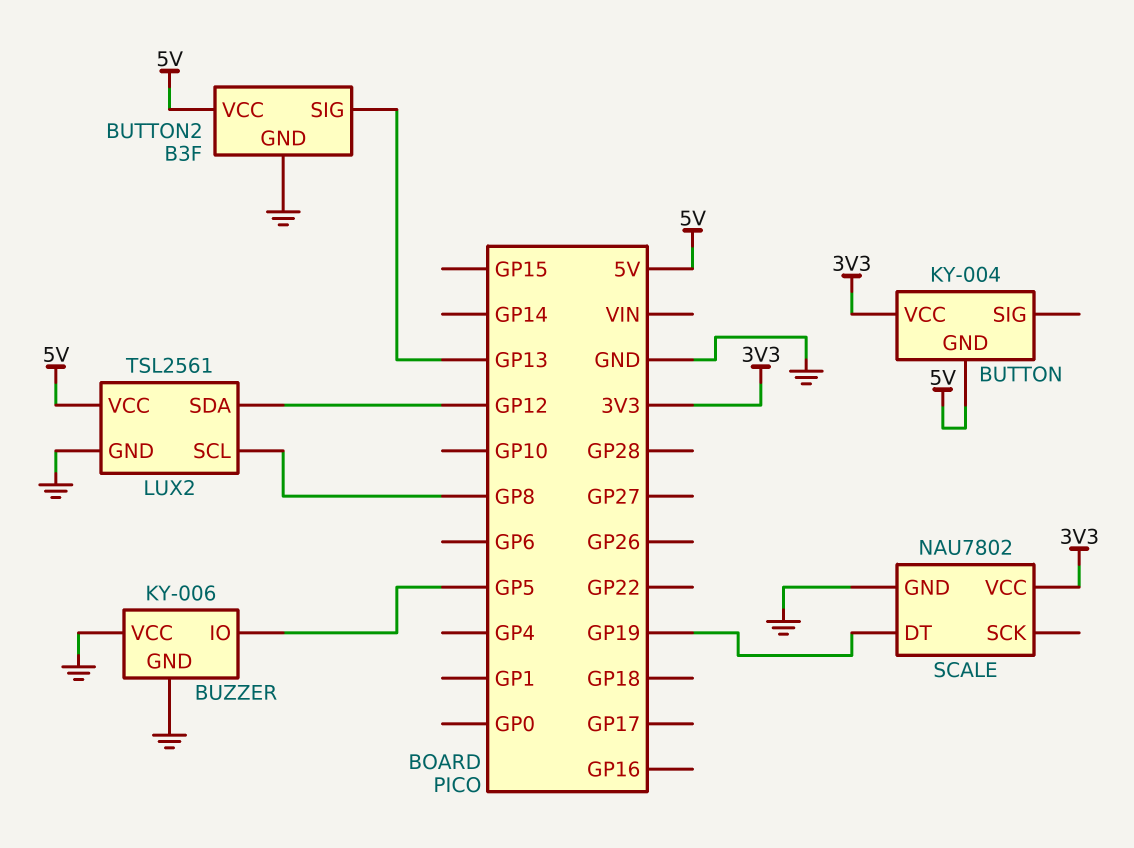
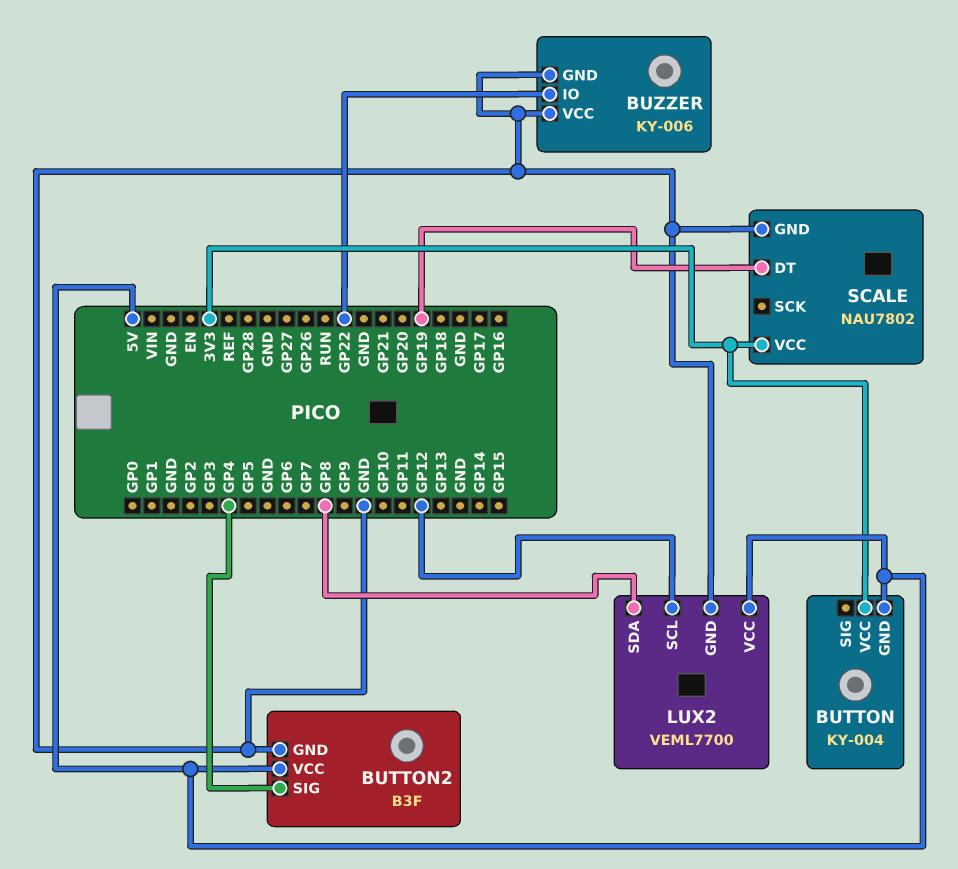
BUTTON2 pin SIG: GP13 -> GP4
BUZZER pin IO: GP5 -> GP22
LUX2: TSL2561 -> VEML7700
LUX2 pin SCL: GP8 -> GP12
LUX2 pin SDA: GP12 -> GP8

